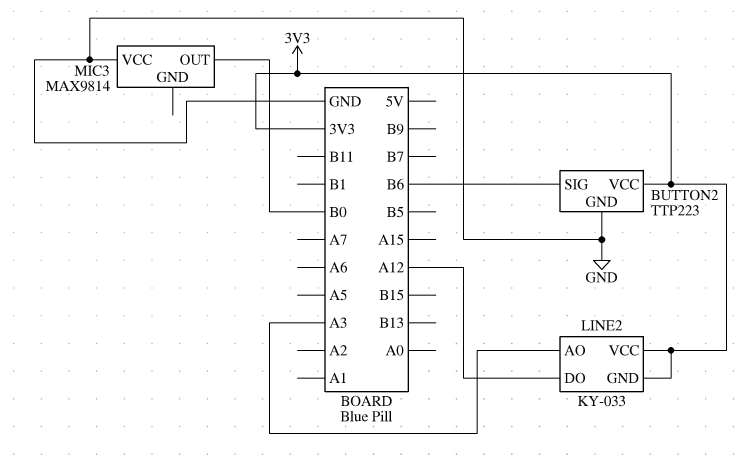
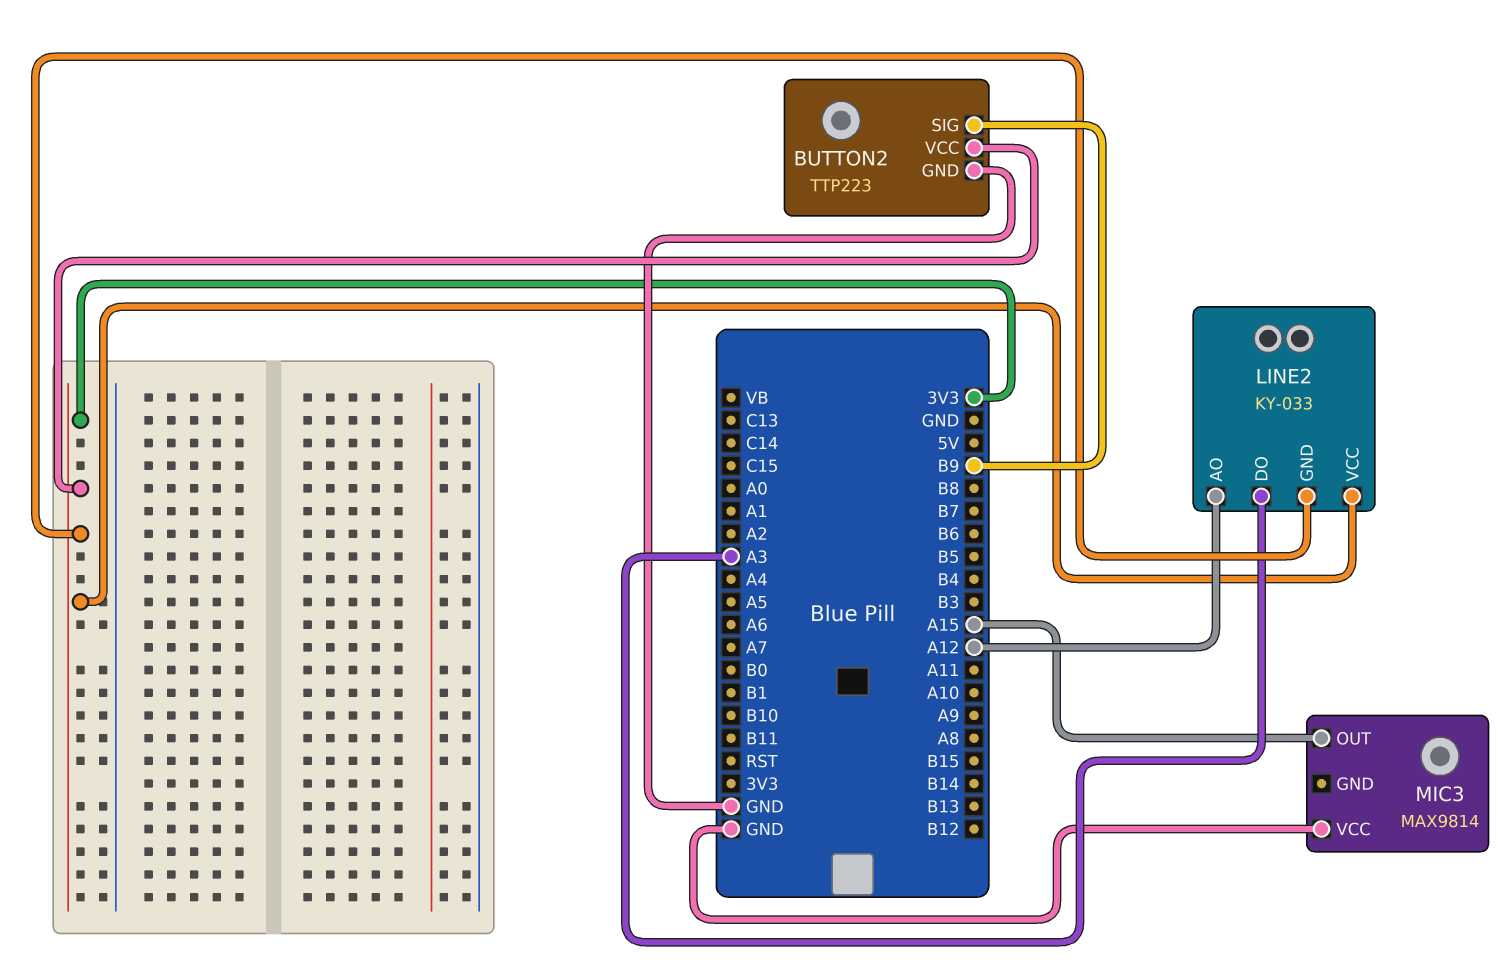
BUTTON2 pin SIG: B6 -> B9
LINE2 pin AO: A3 -> A12
LINE2 pin DO: A12 -> A3
MIC3 pin OUT: B0 -> A15

